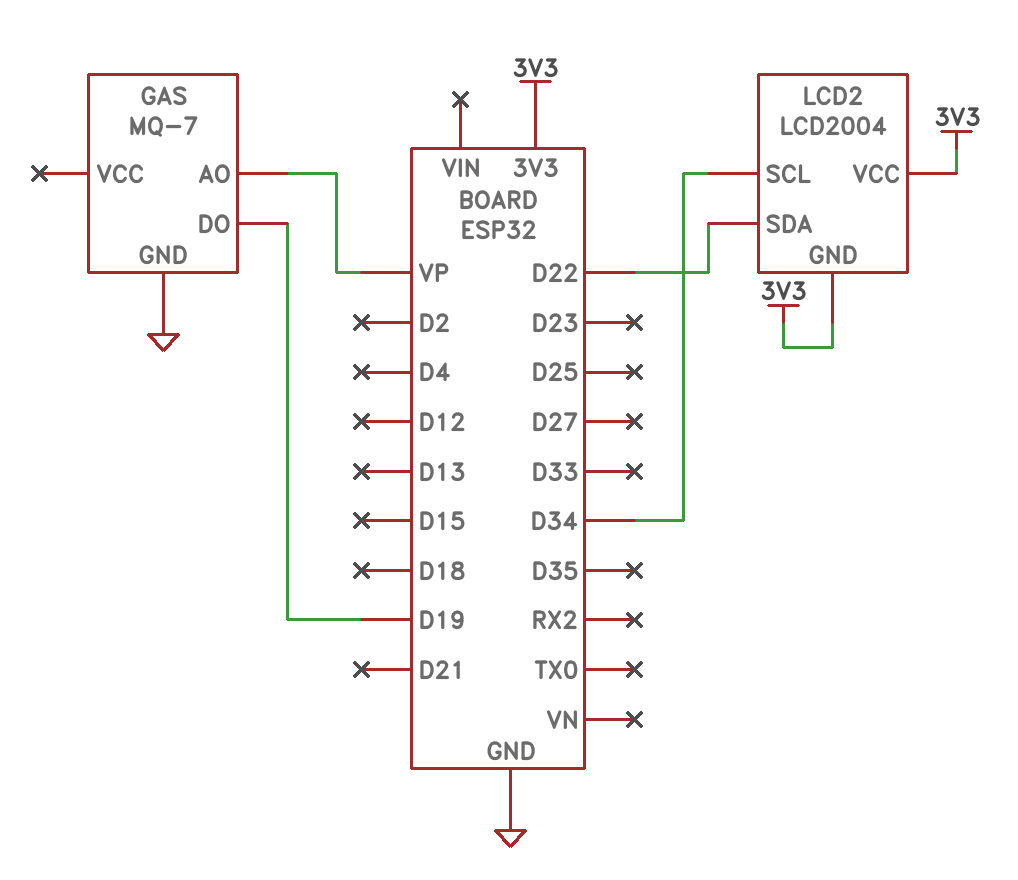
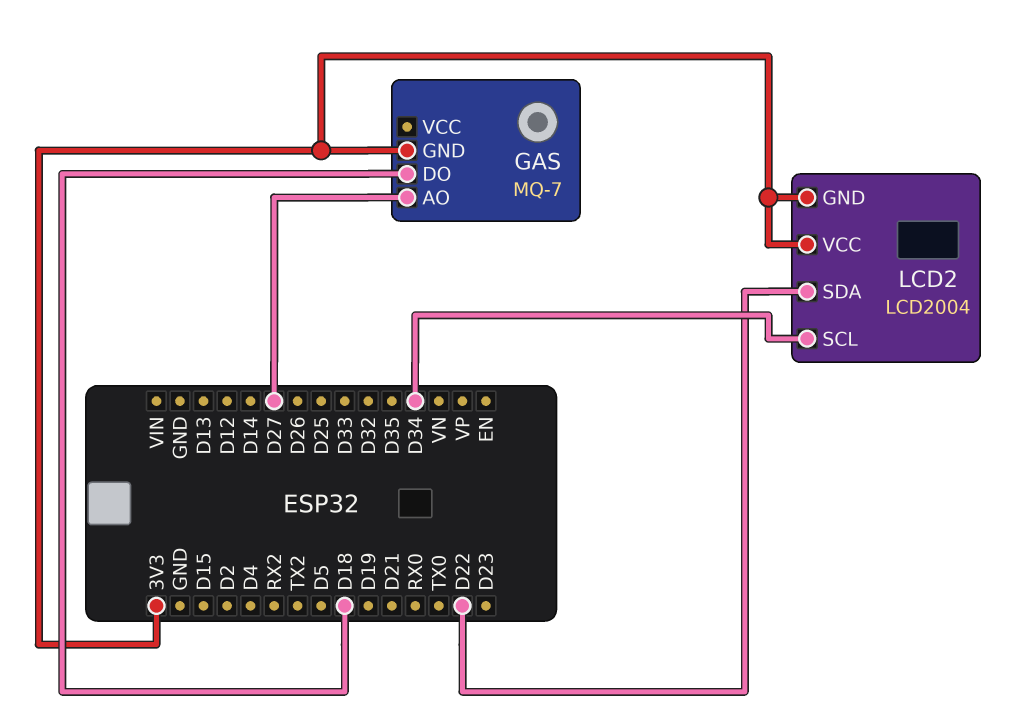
GAS pin AO: VP -> D27
GAS pin DO: D19 -> D18
GAS pin GND: GND -> 3V3

